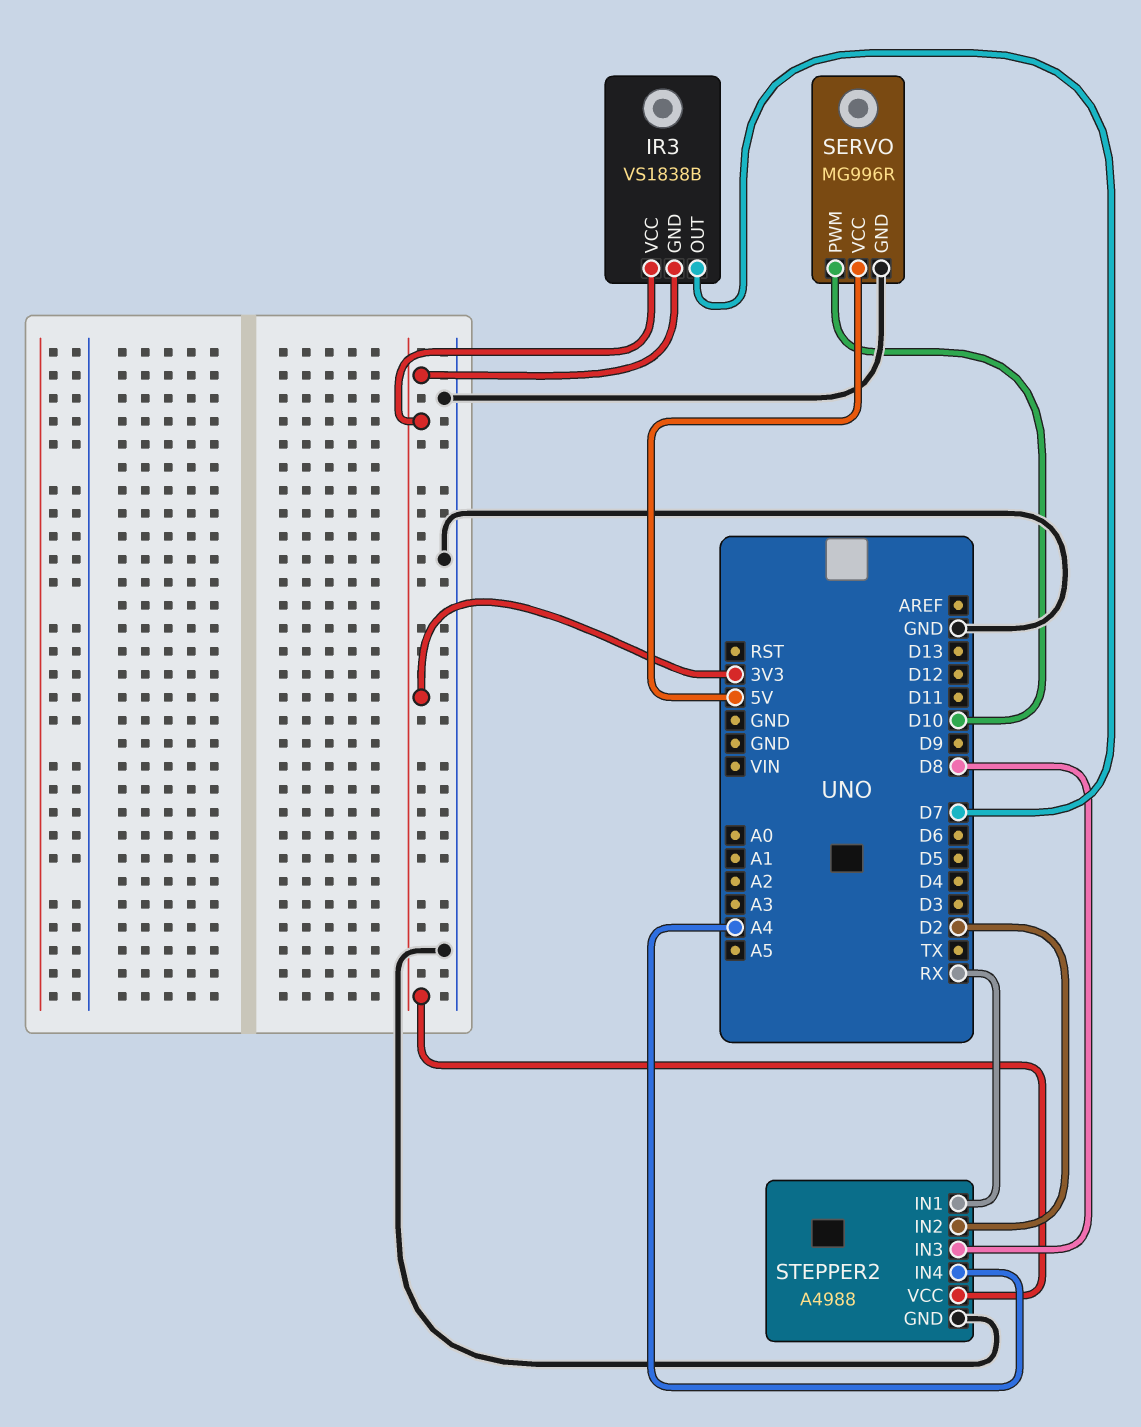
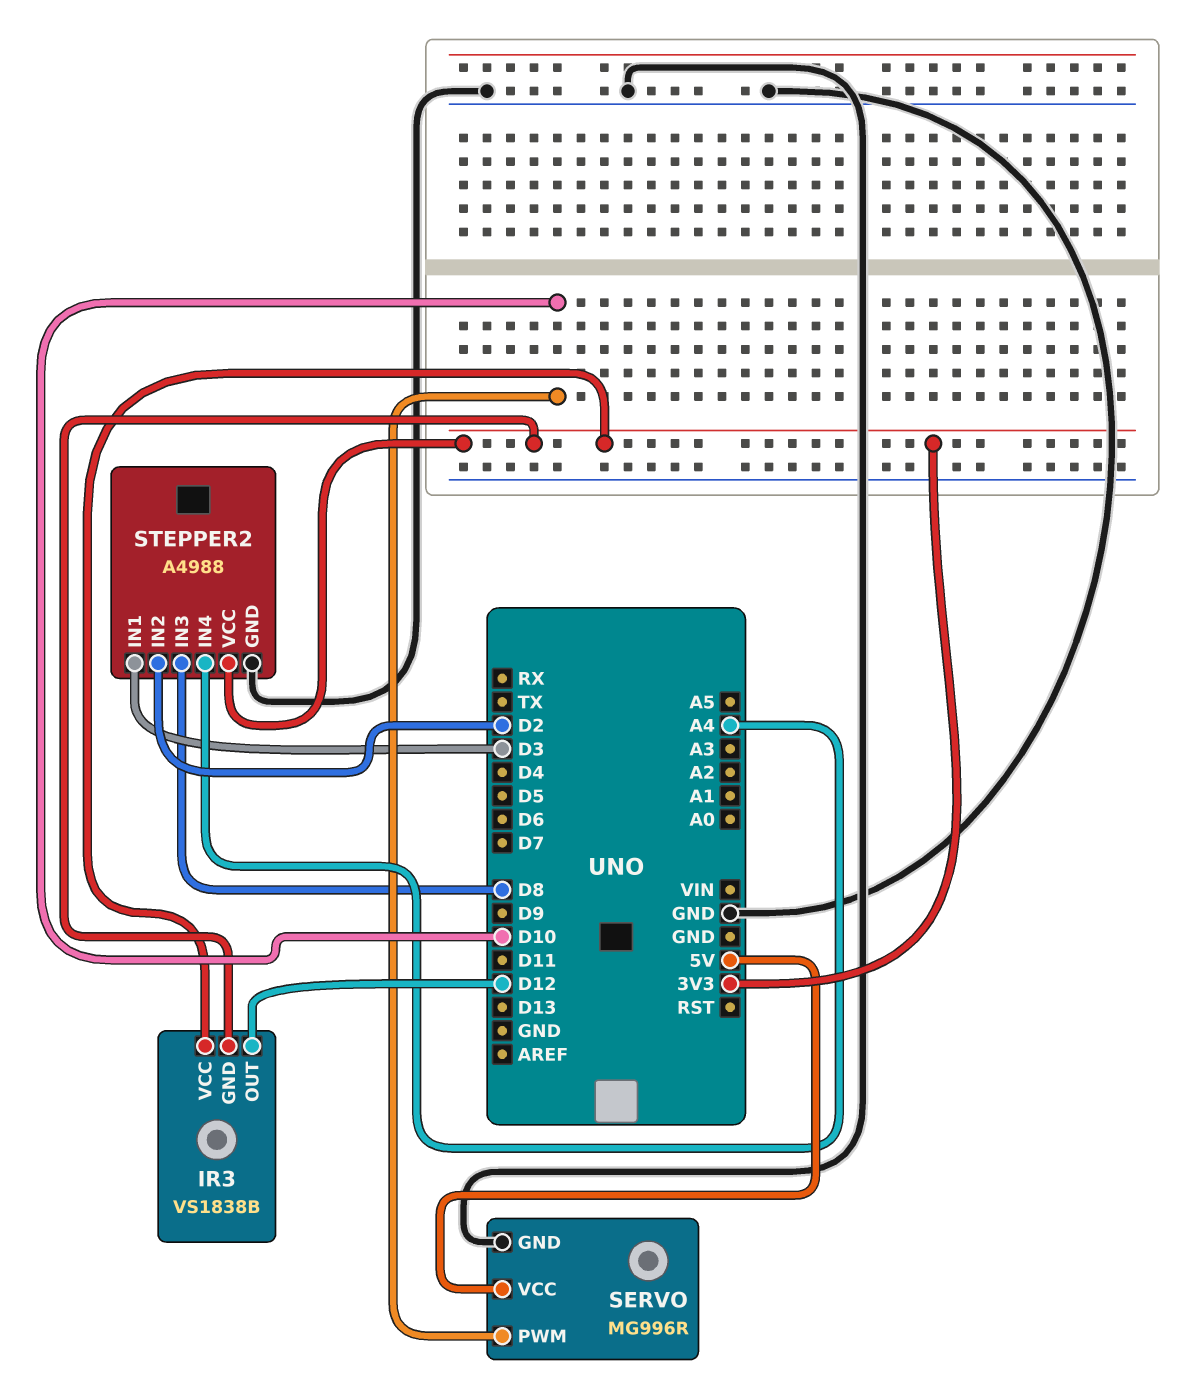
IR3 pin OUT: D7 -> D12
STEPPER2 pin IN1: RX -> D3

